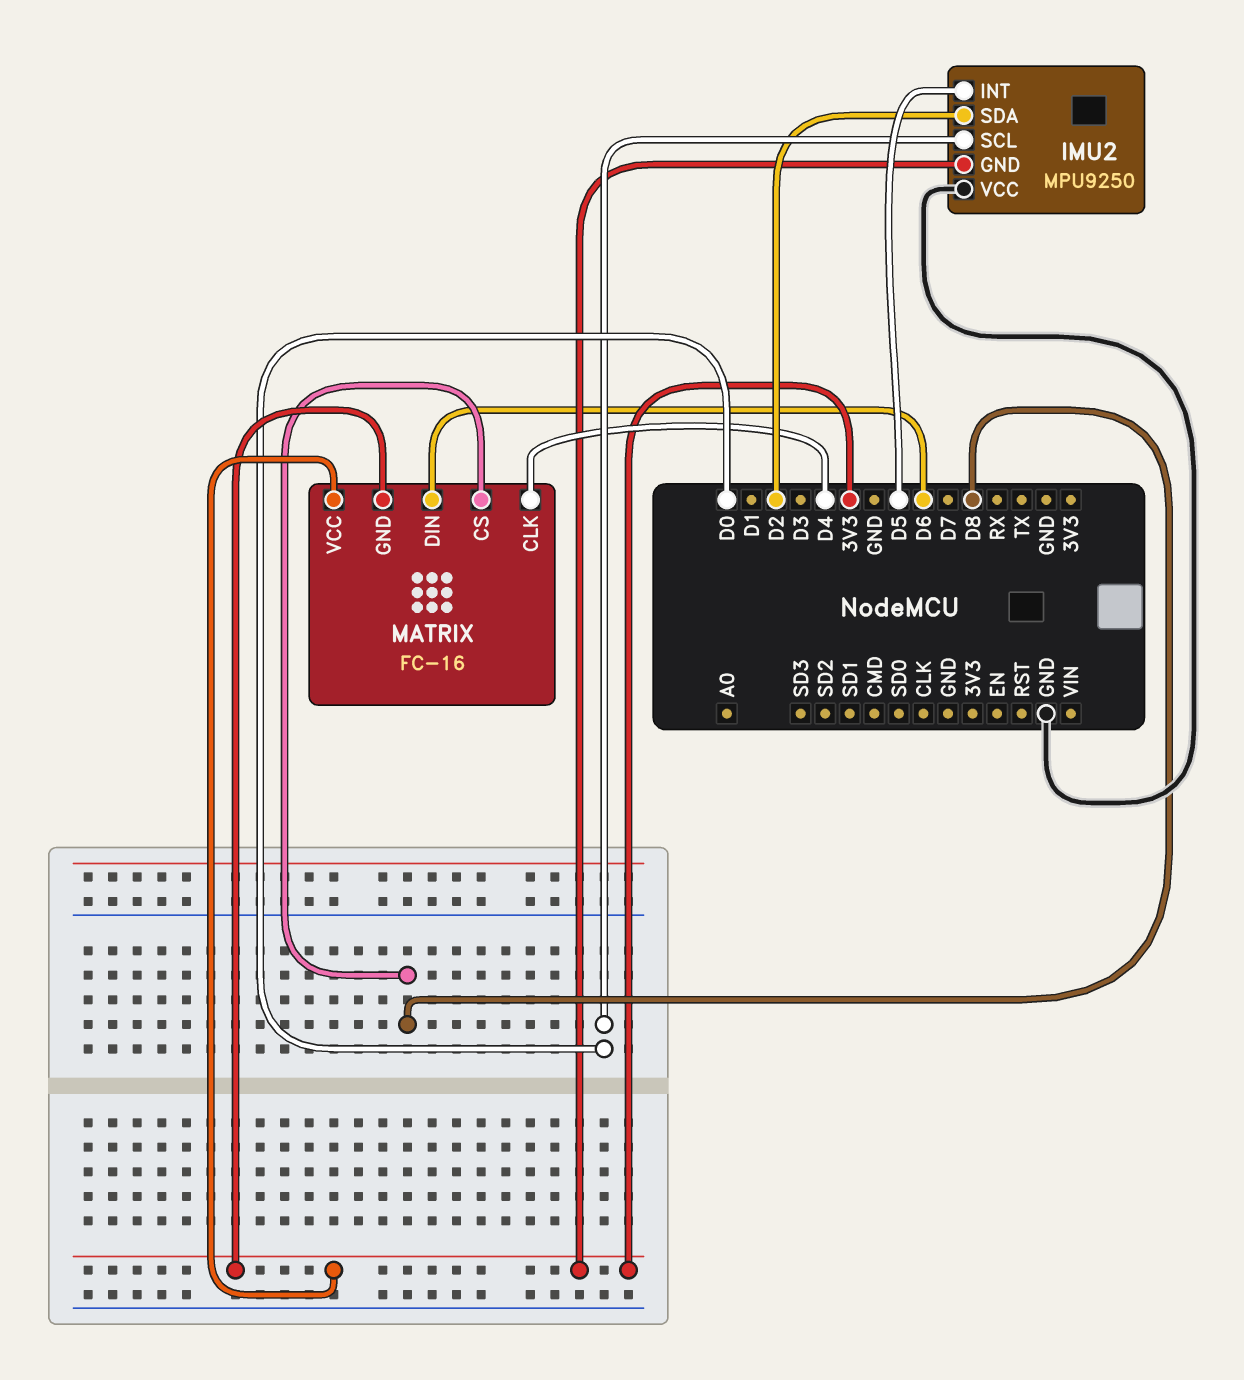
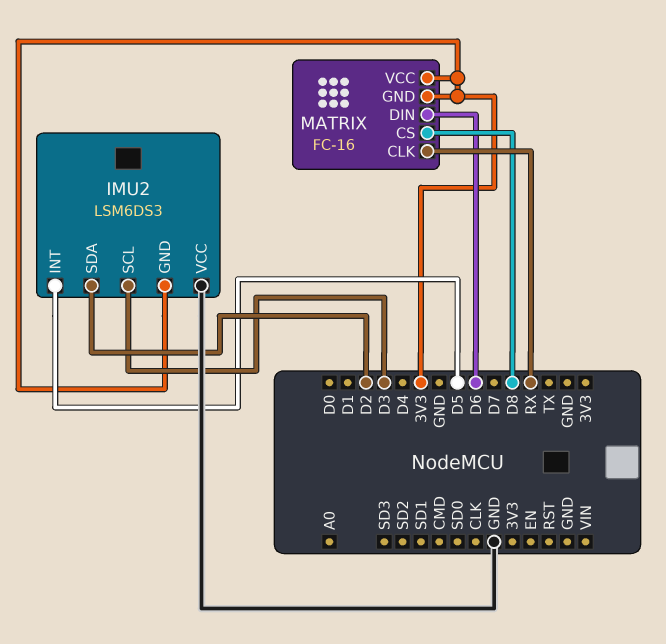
IMU2: MPU9250 -> LSM6DS3
IMU2 pin SCL: D0 -> D3
MATRIX pin CLK: D4 -> RX

